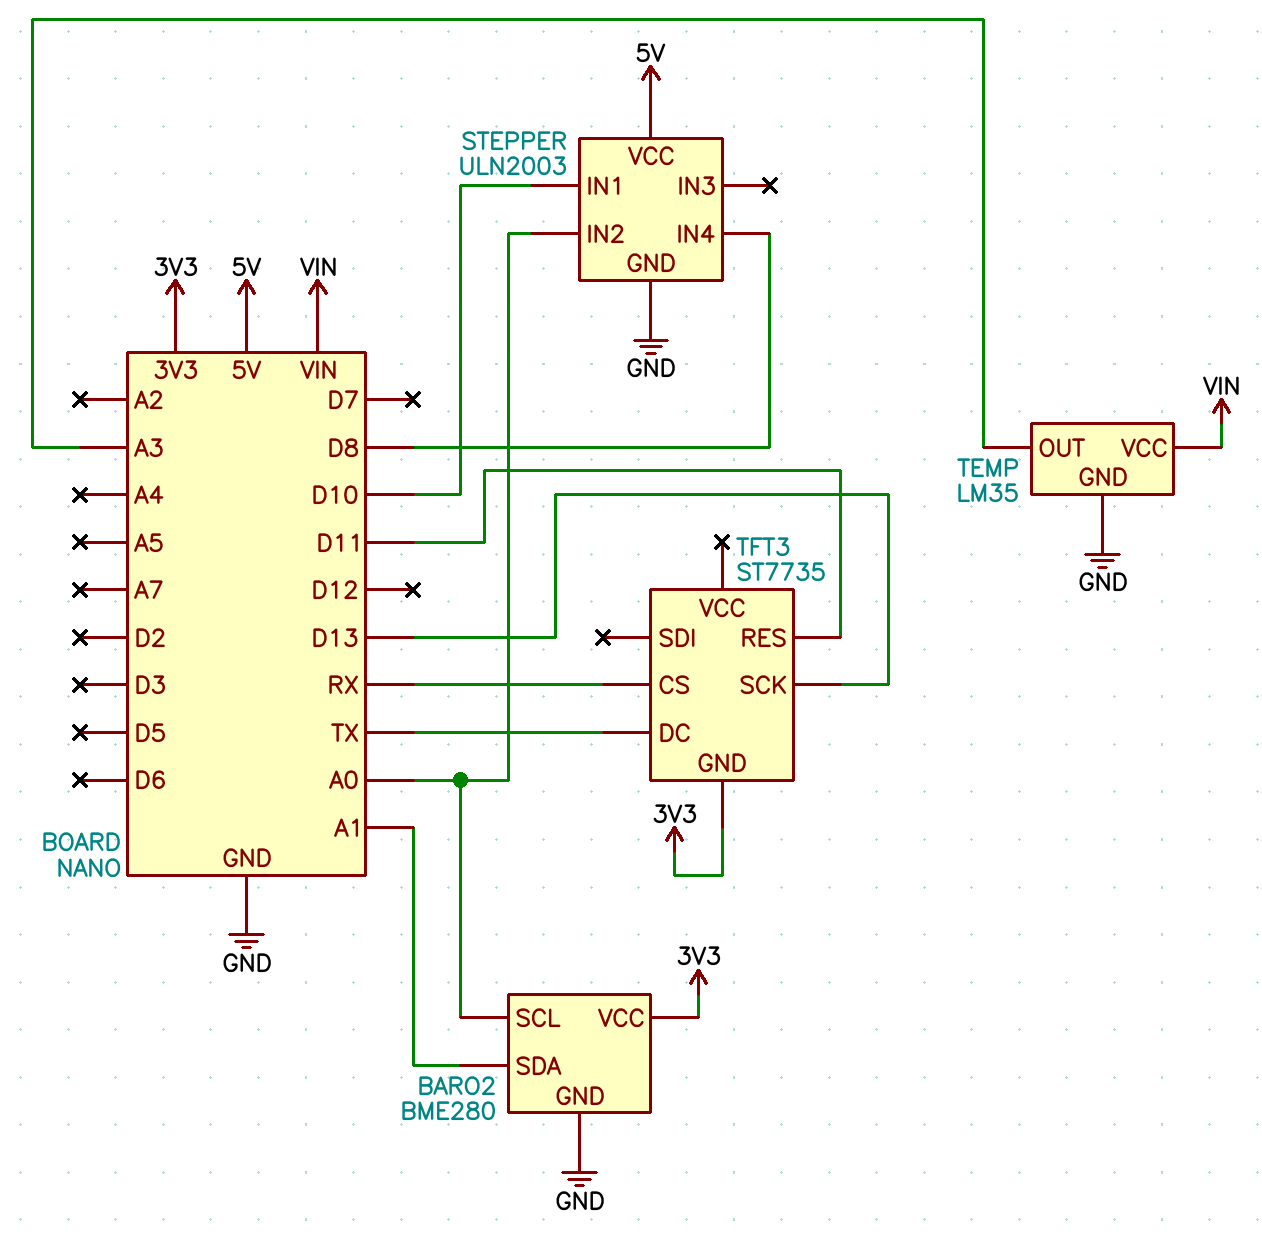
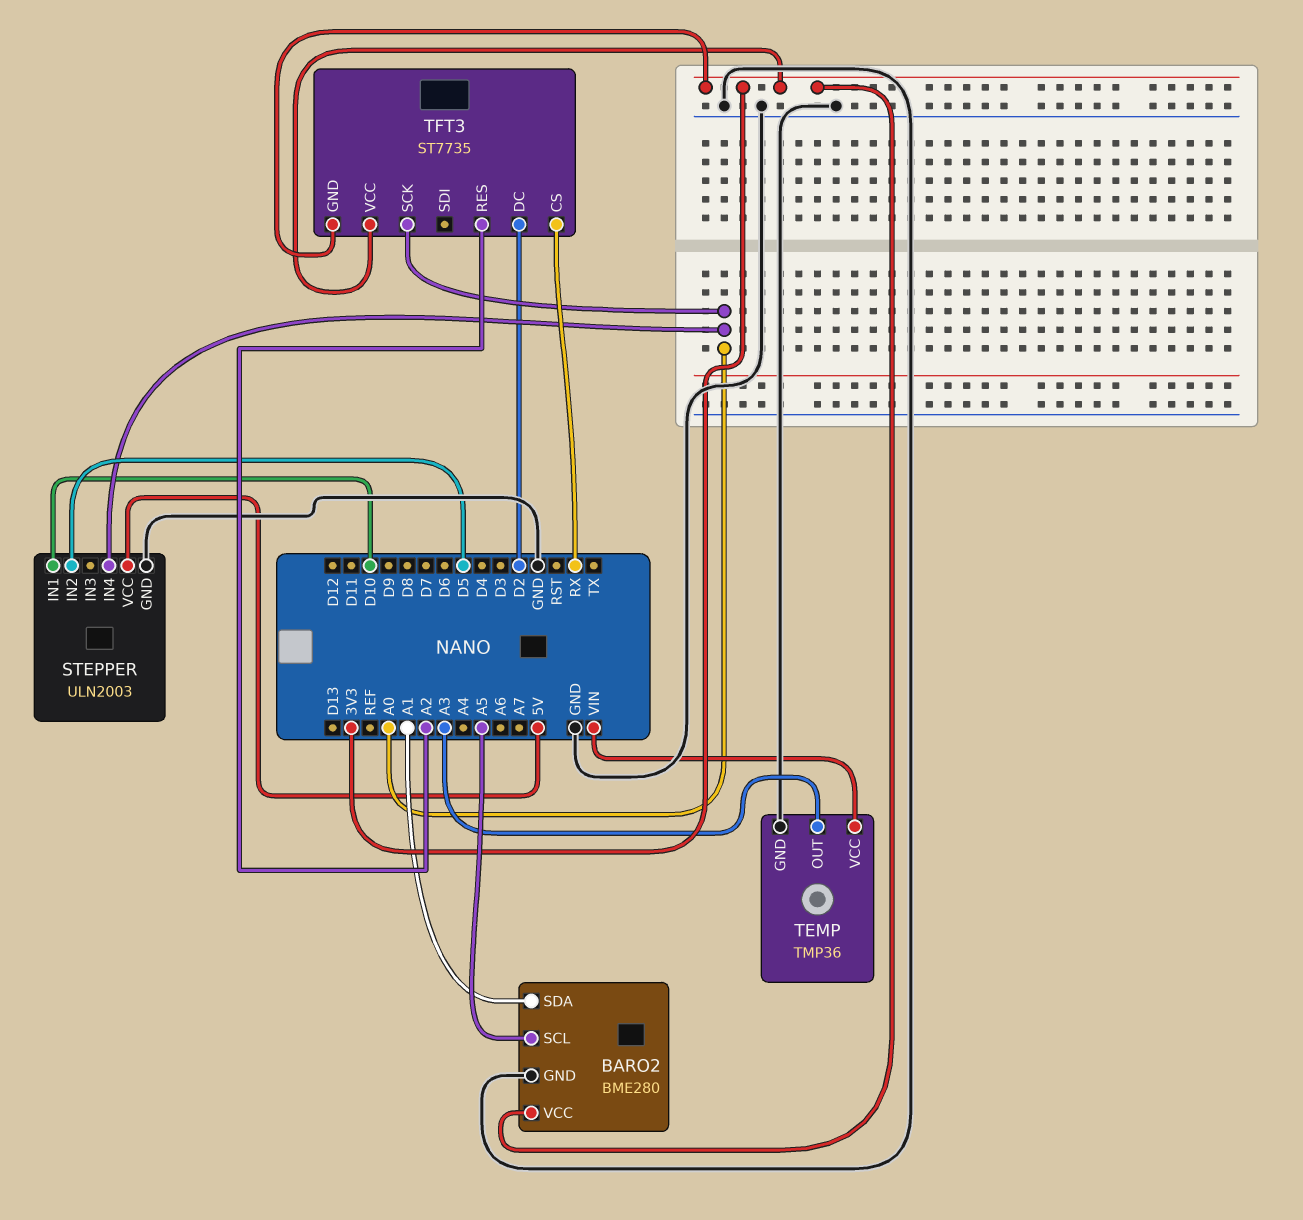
BARO2 pin SCL: A0 -> A5
STEPPER pin IN2: A0 -> D5
STEPPER pin IN4: D8 -> A0
TEMP: LM35 -> TMP36
TFT3 pin DC: TX -> D2
TFT3 pin RES: D11 -> A2
TFT3 pin SCK: D13 -> A0
TFT3 pin VCC: none -> 3V3

